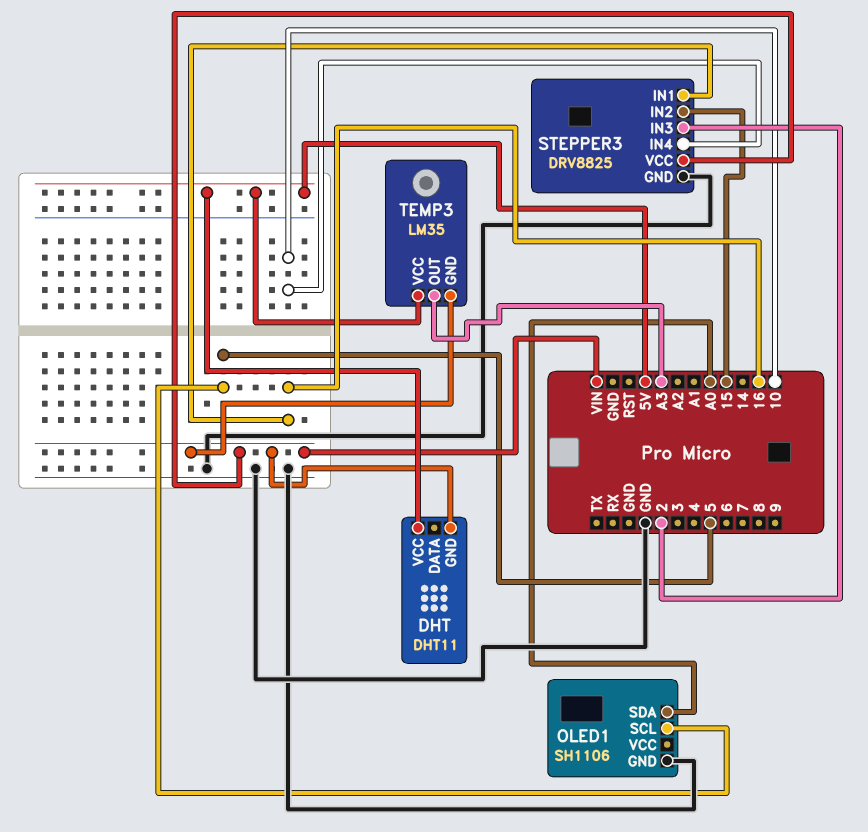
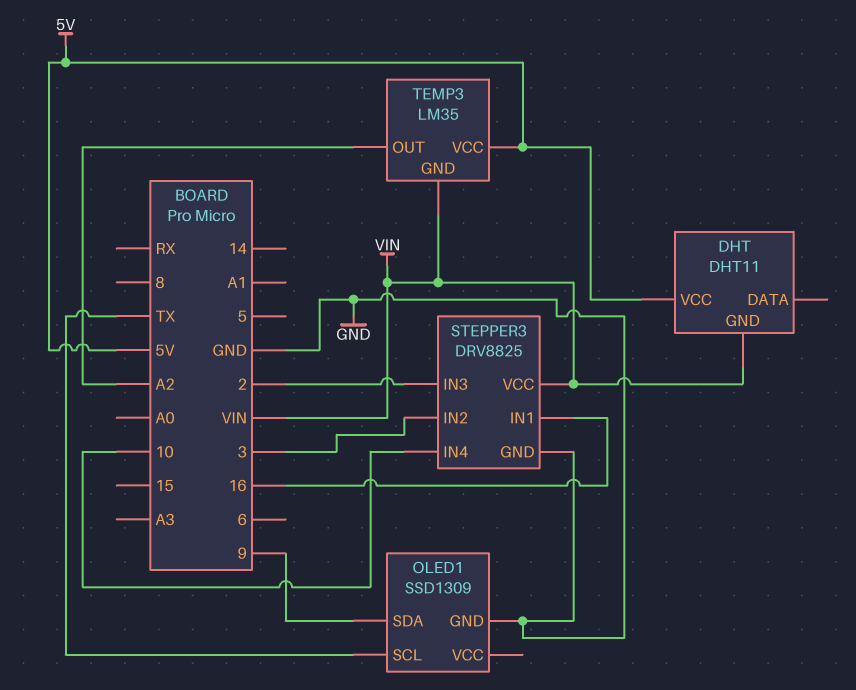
OLED1: SH1106 -> SSD1309
OLED1 pin SCL: 5 -> TX
OLED1 pin SDA: A0 -> 9
STEPPER3 pin IN2: 15 -> 3
TEMP3 pin OUT: A3 -> A2

